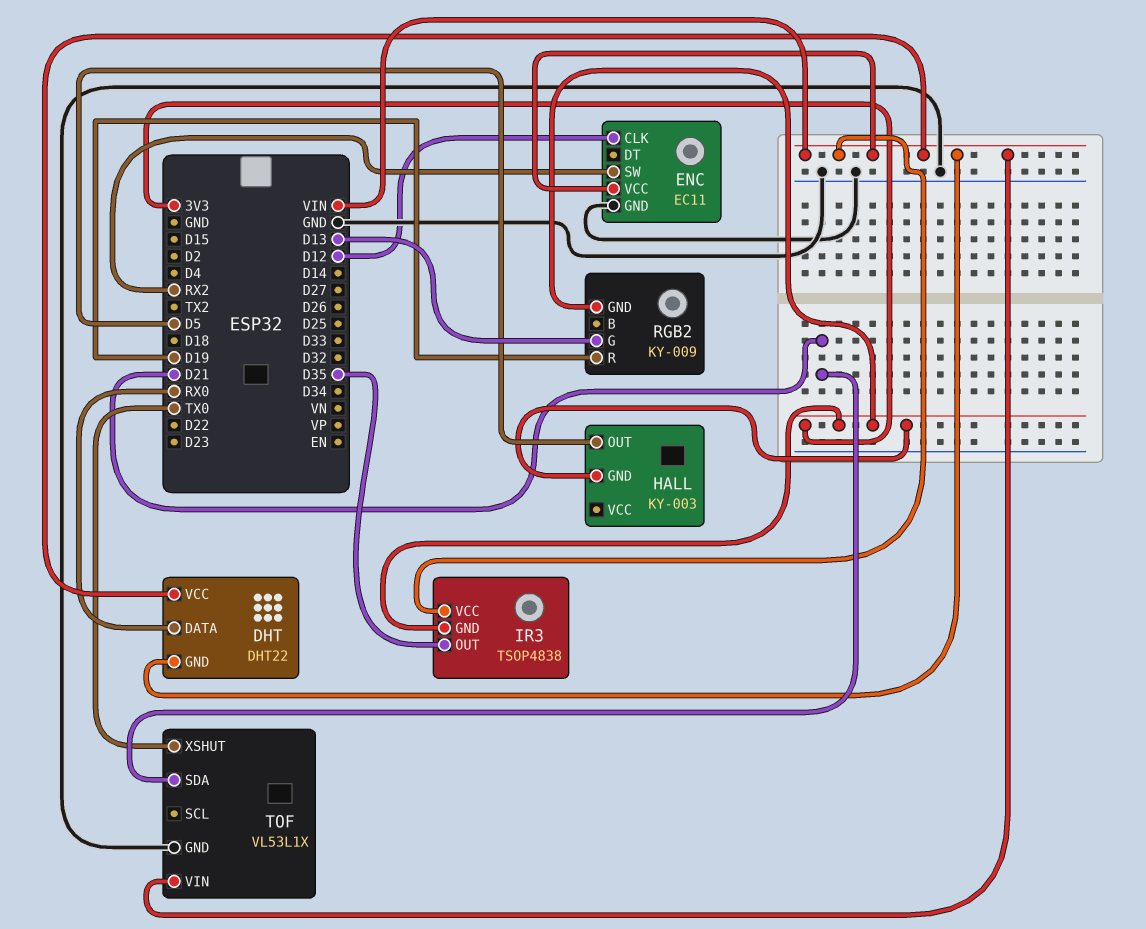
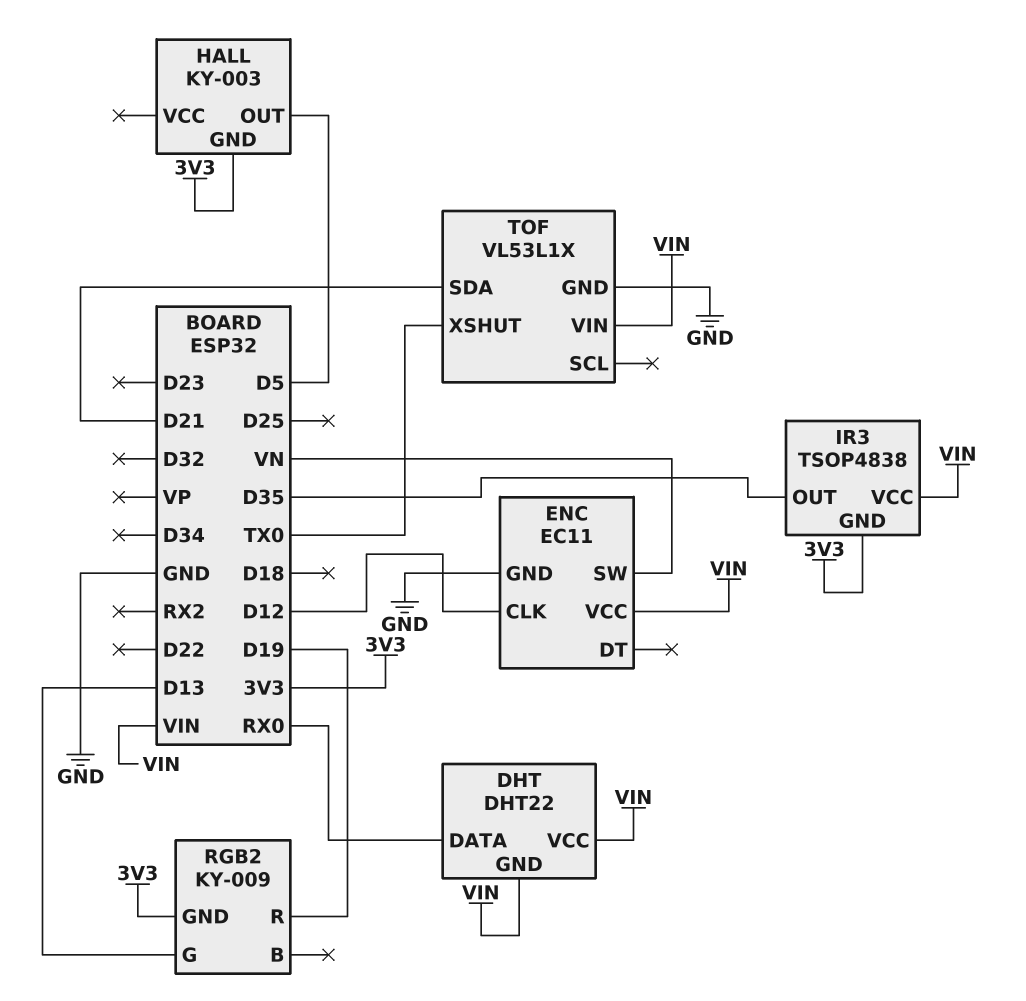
ENC pin SW: RX2 -> VN

